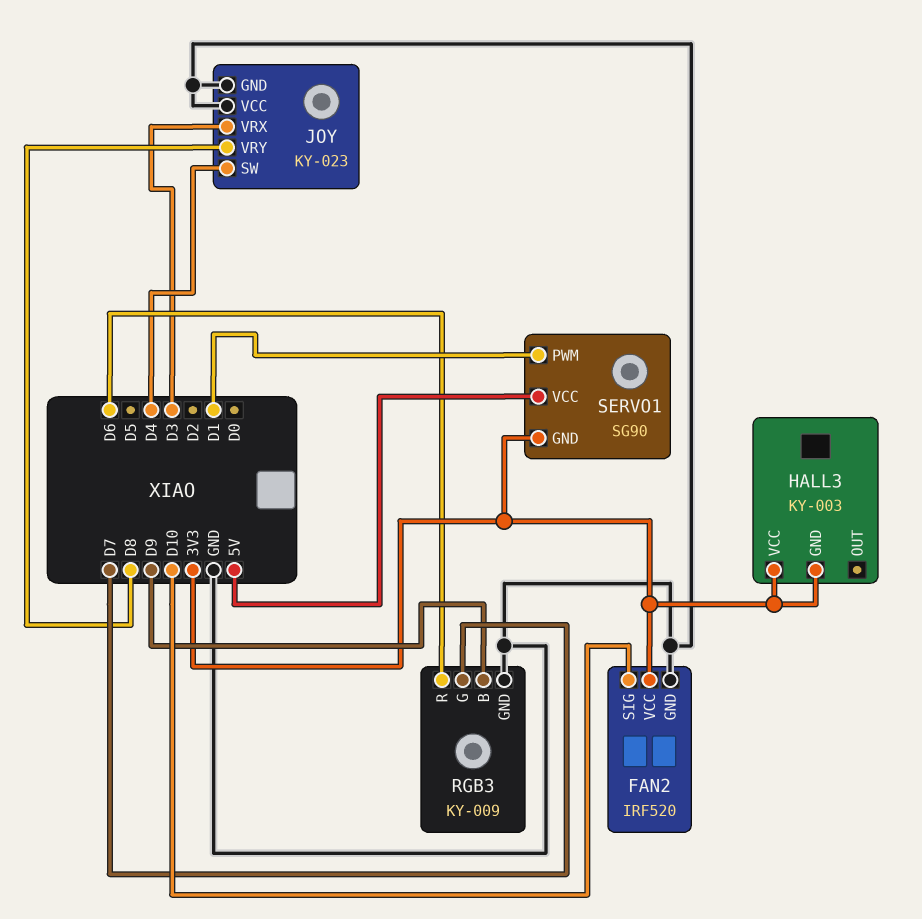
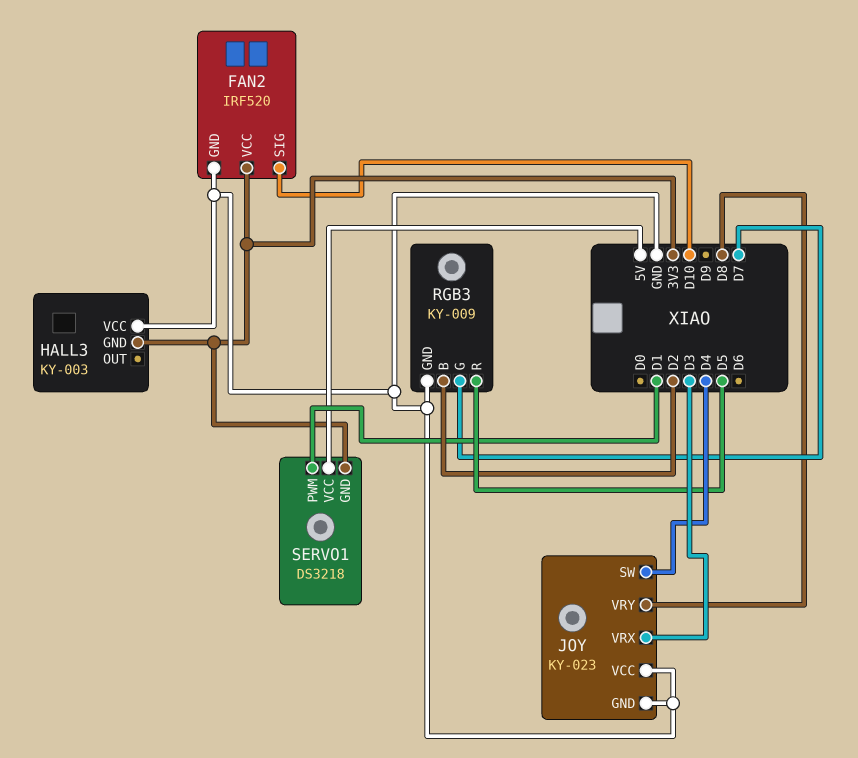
HALL3 pin VCC: 3V3 -> GND
RGB3 pin B: D9 -> D2
RGB3 pin R: D6 -> D5
SERVO1: SG90 -> DS3218

